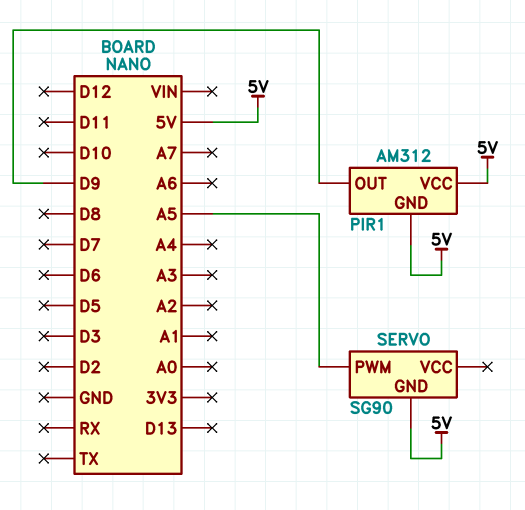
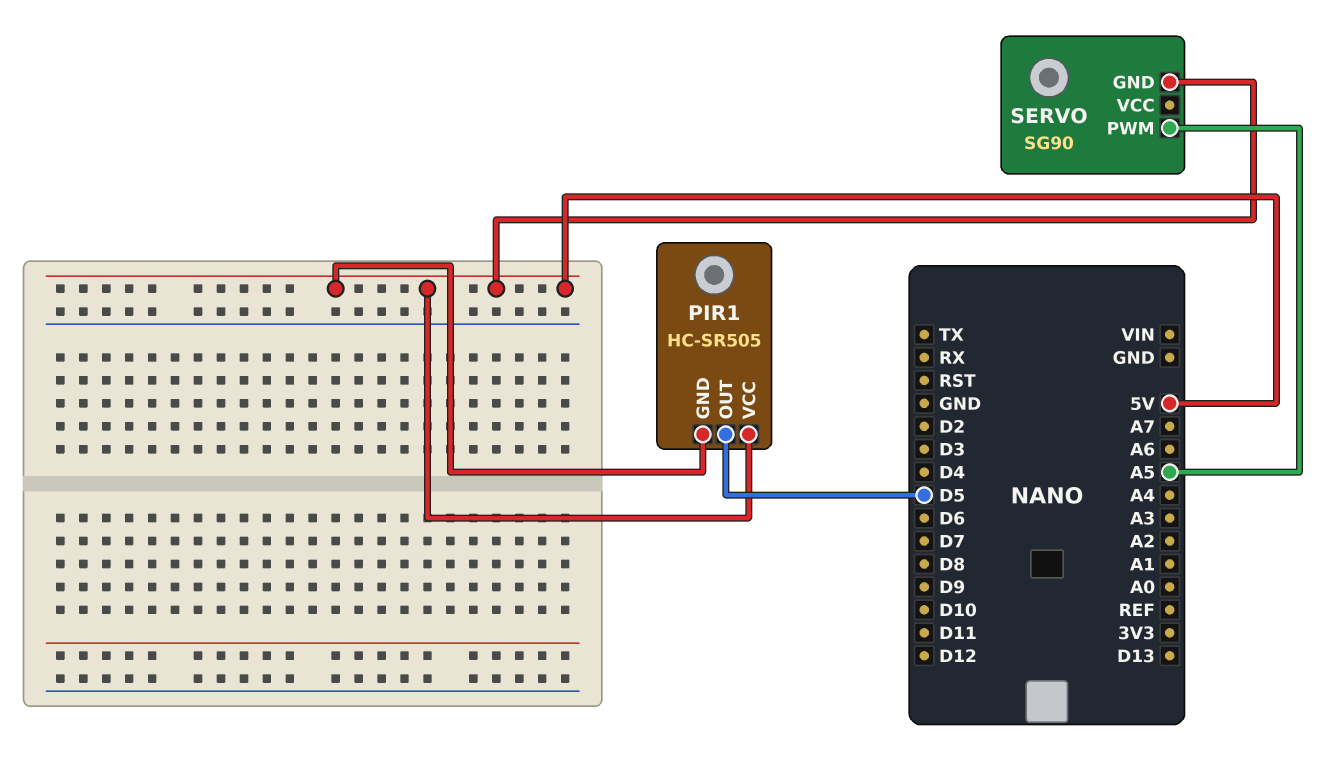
PIR1: AM312 -> HC-SR505
PIR1 pin OUT: D9 -> D5

